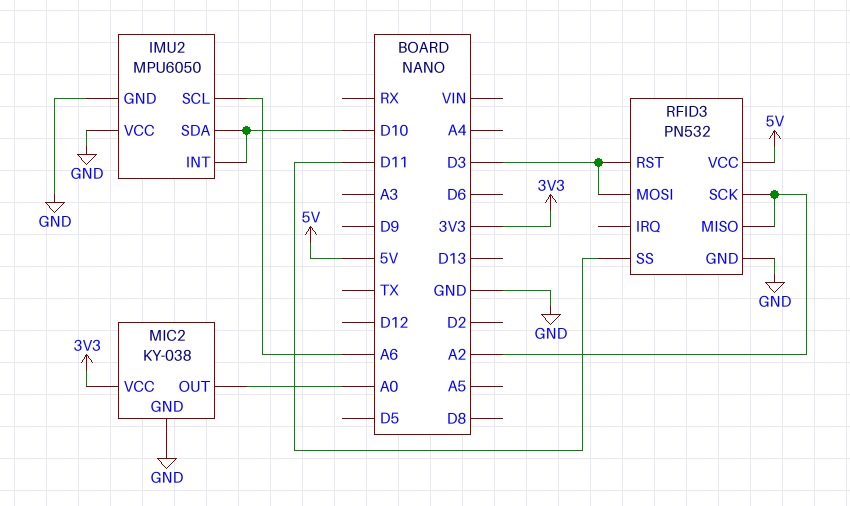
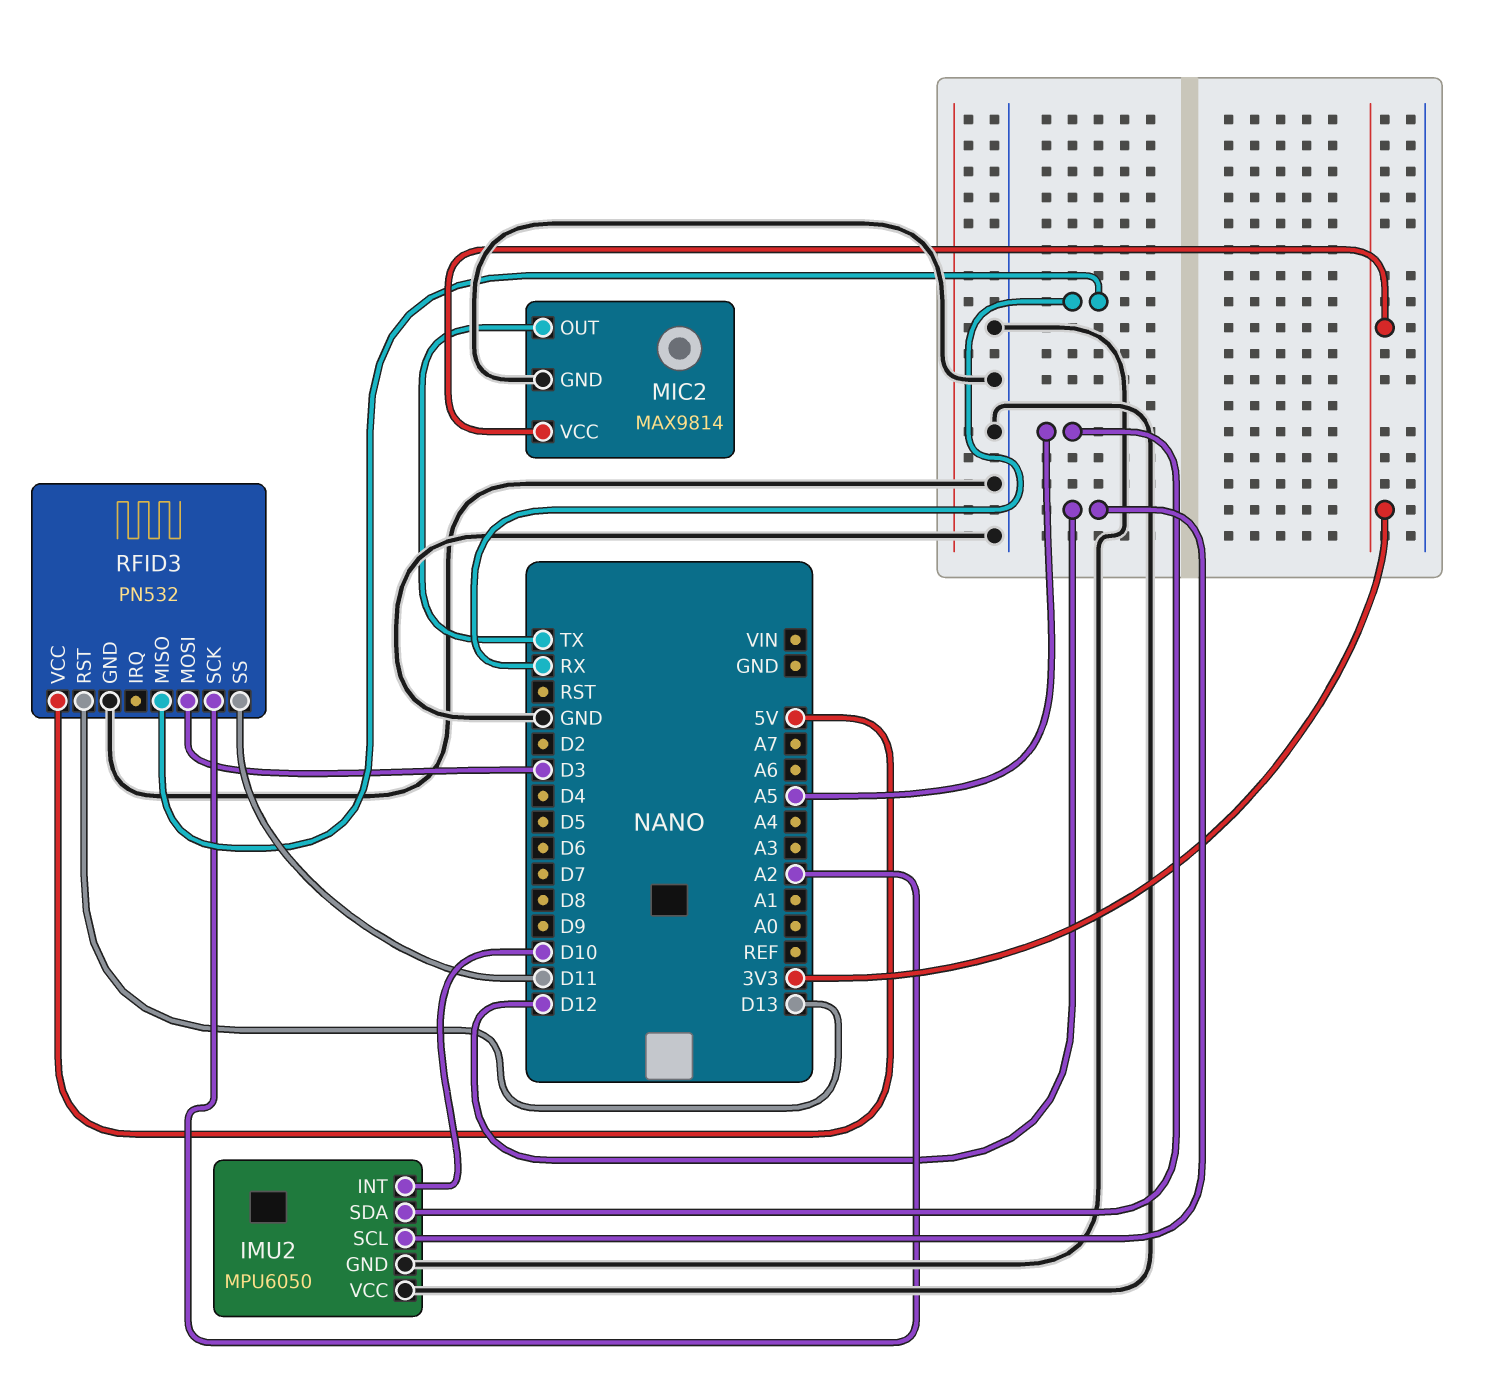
IMU2 pin SCL: A6 -> D12
IMU2 pin SDA: D10 -> A5
MIC2: KY-038 -> MAX9814
MIC2 pin OUT: A0 -> TX
RFID3 pin MISO: A2 -> RX
RFID3 pin RST: D3 -> D13

